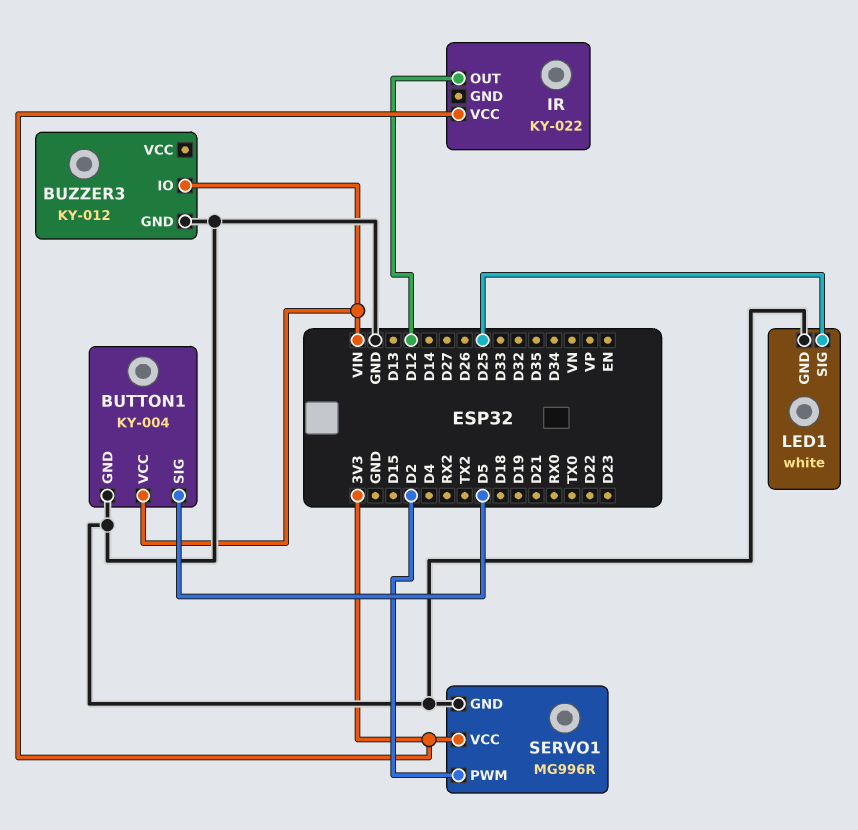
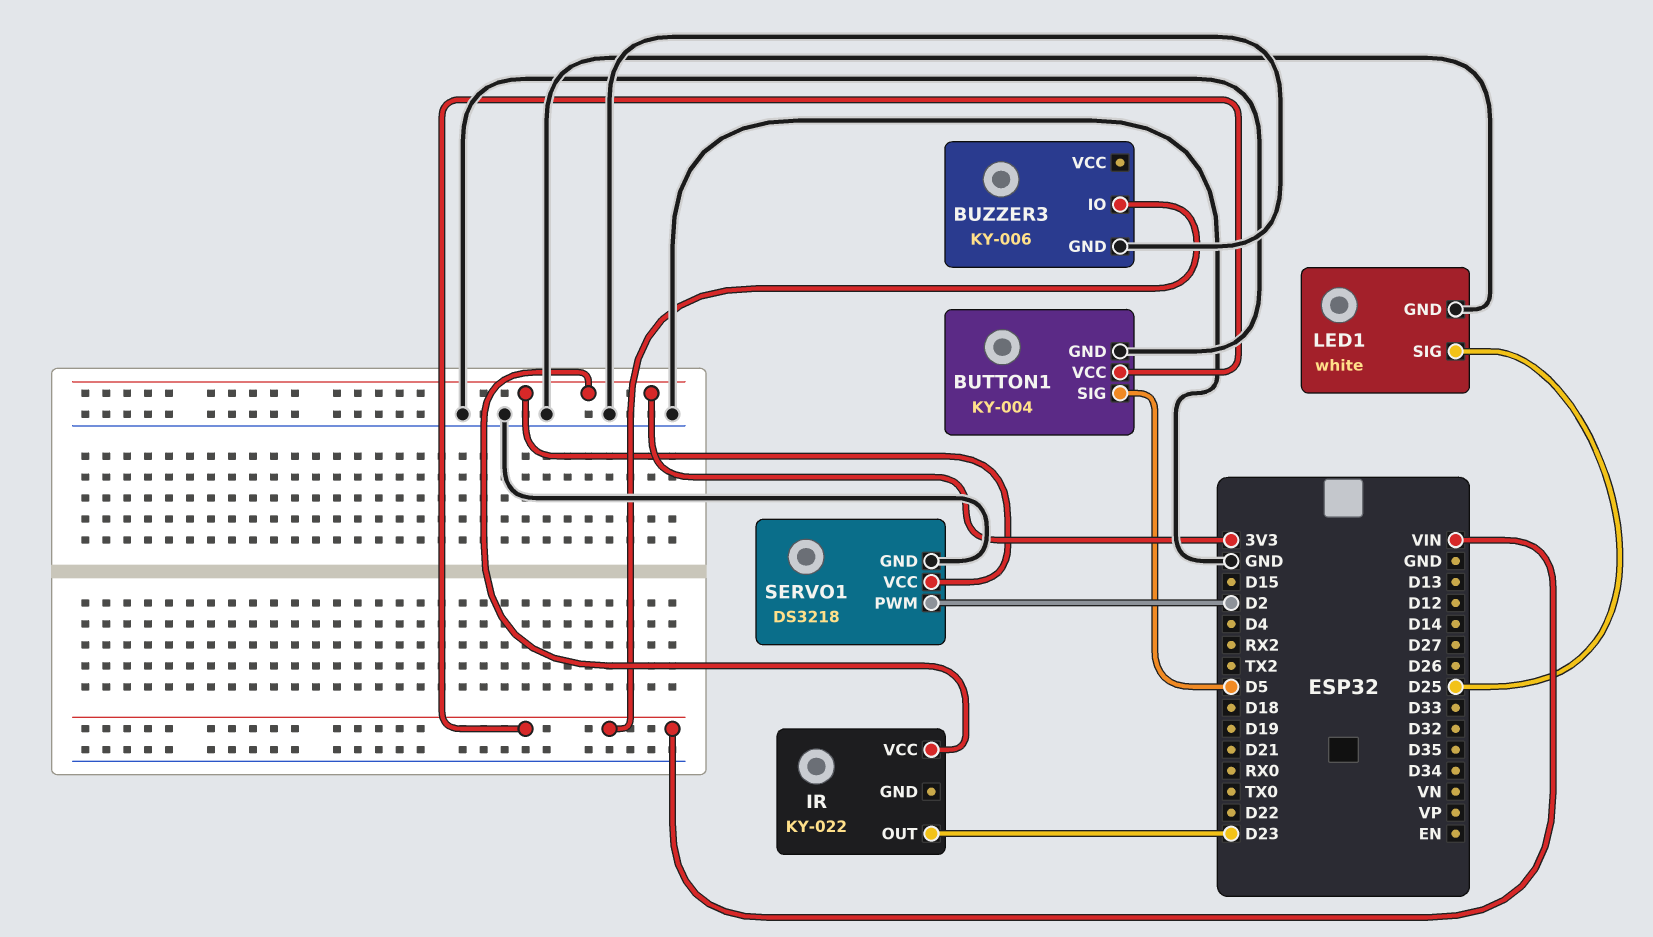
BUZZER3: KY-012 -> KY-006
IR pin OUT: D12 -> D23
SERVO1: MG996R -> DS3218

